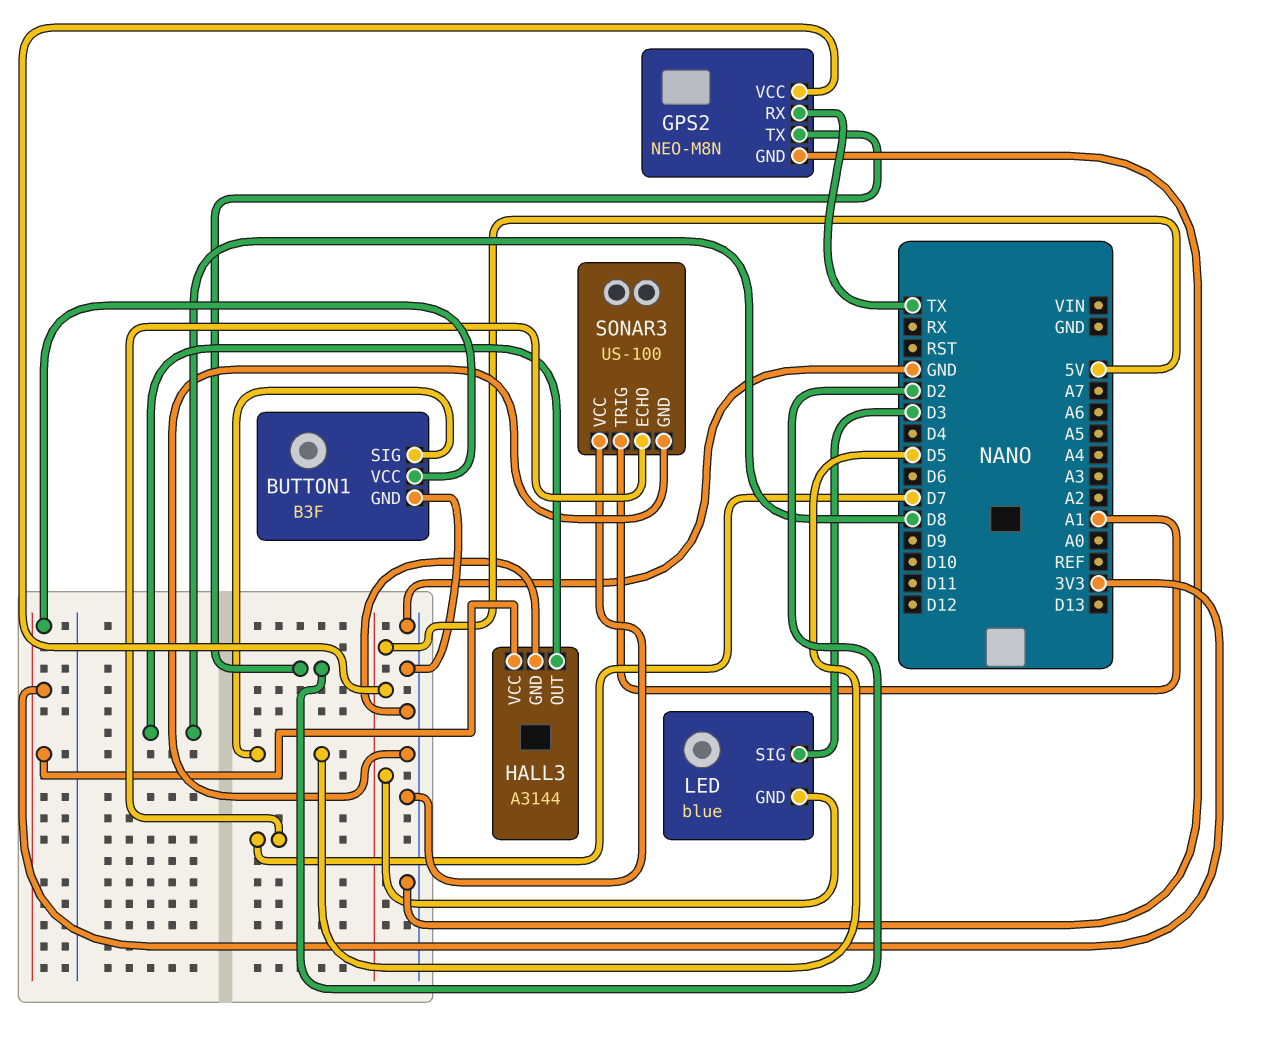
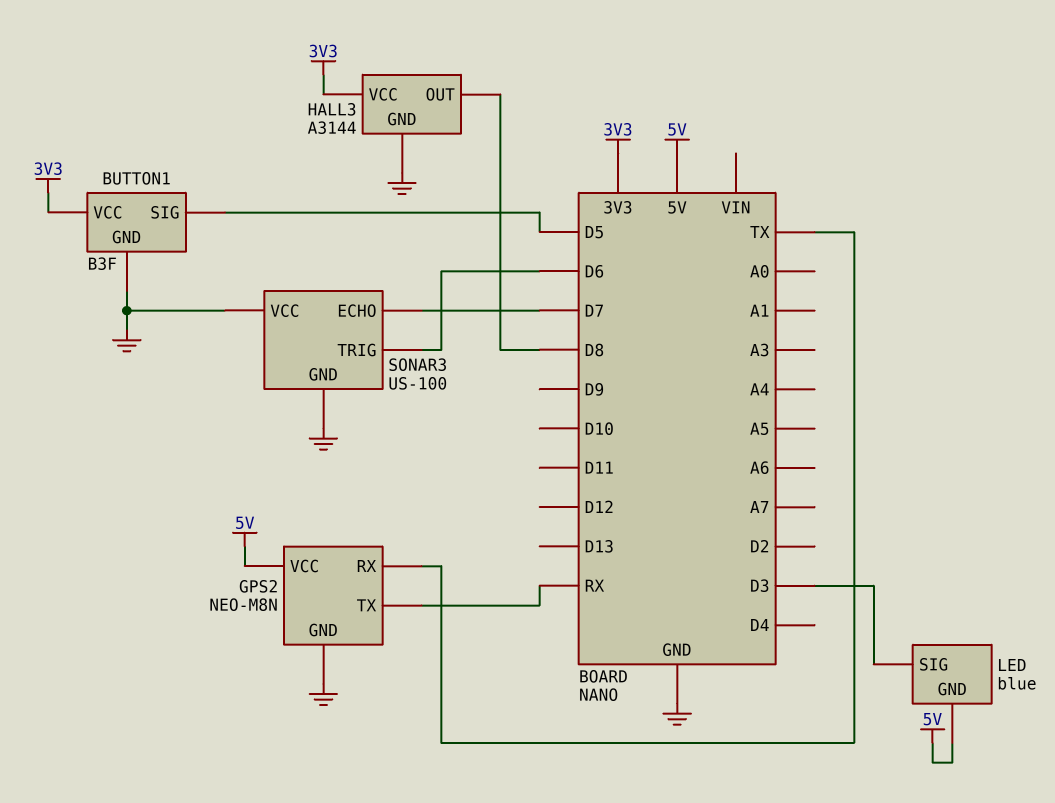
GPS2 pin TX: D2 -> RX
SONAR3 pin TRIG: A1 -> D6

